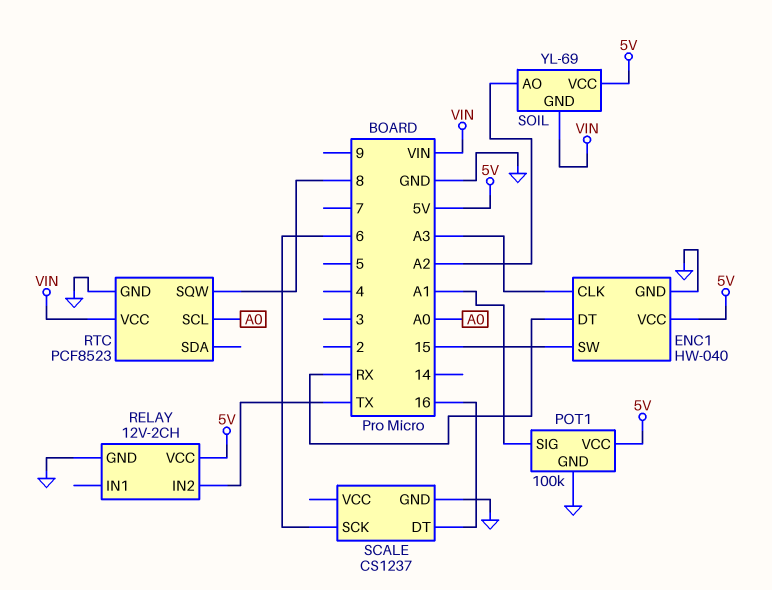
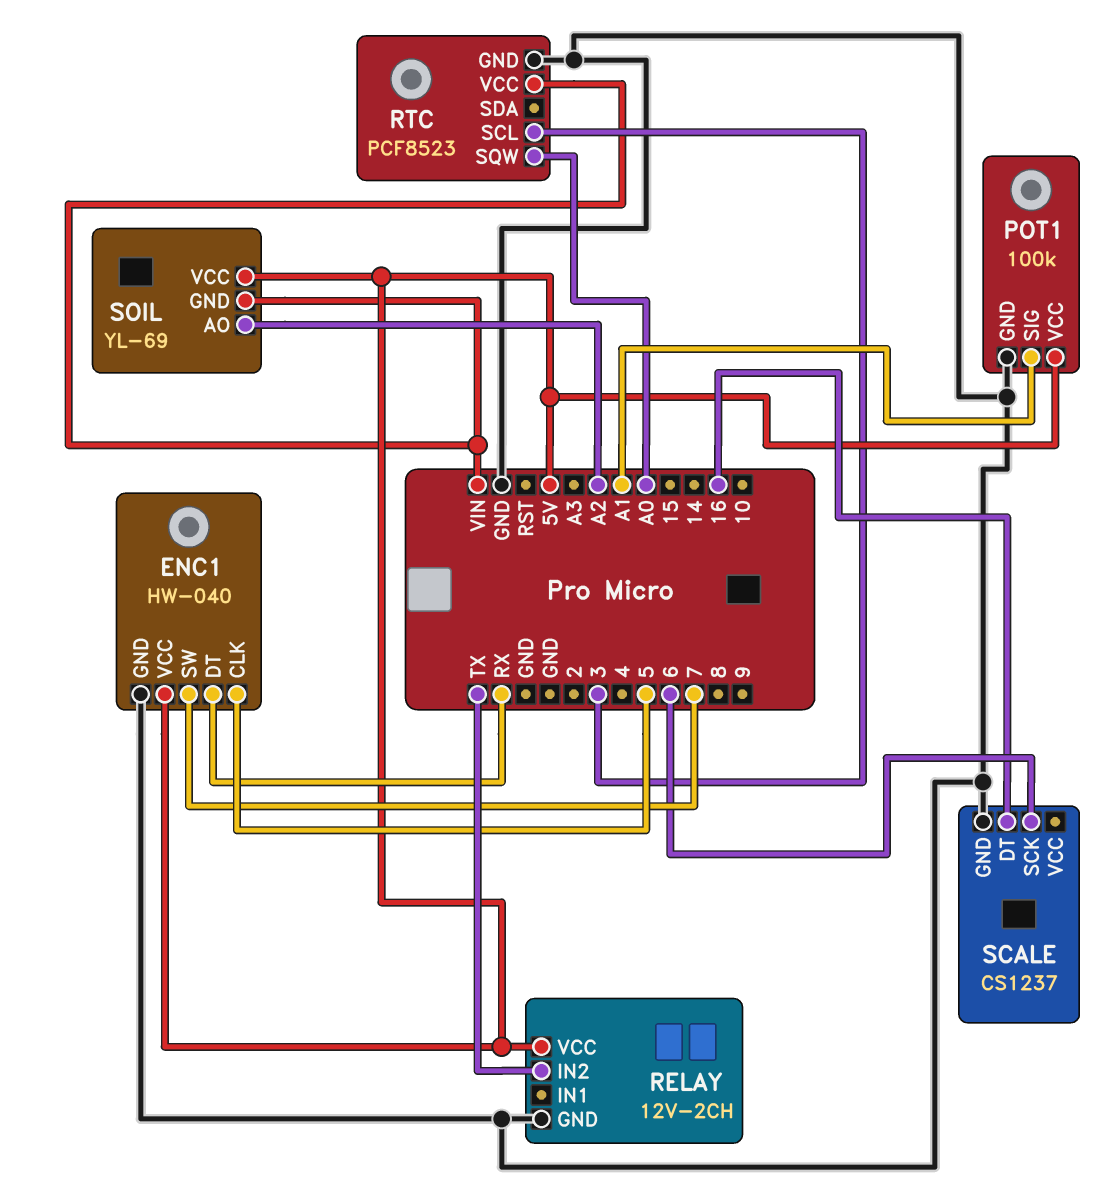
ENC1 pin CLK: A3 -> 5
ENC1 pin SW: 15 -> 7
RTC pin SCL: A0 -> 3
RTC pin SQW: 8 -> A0

